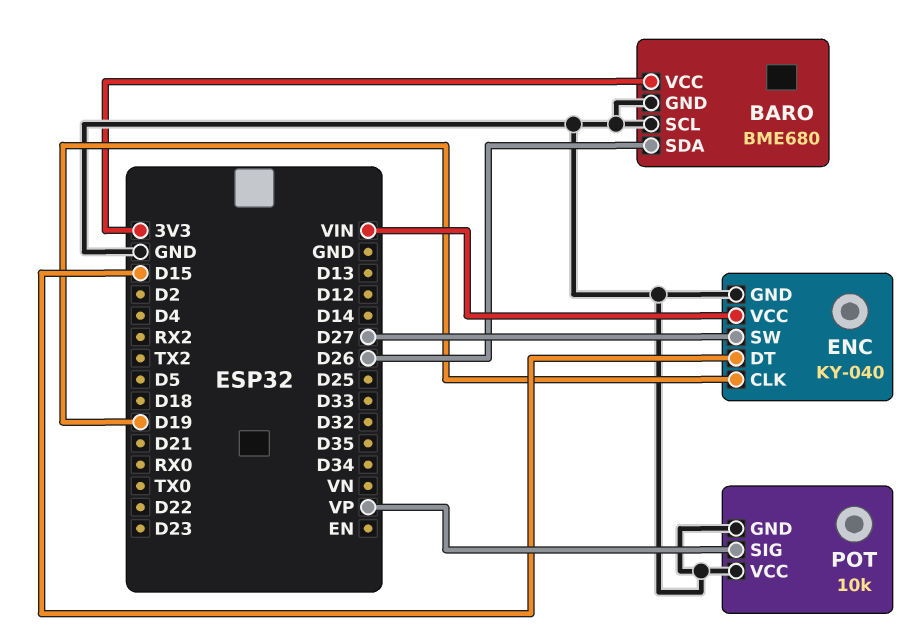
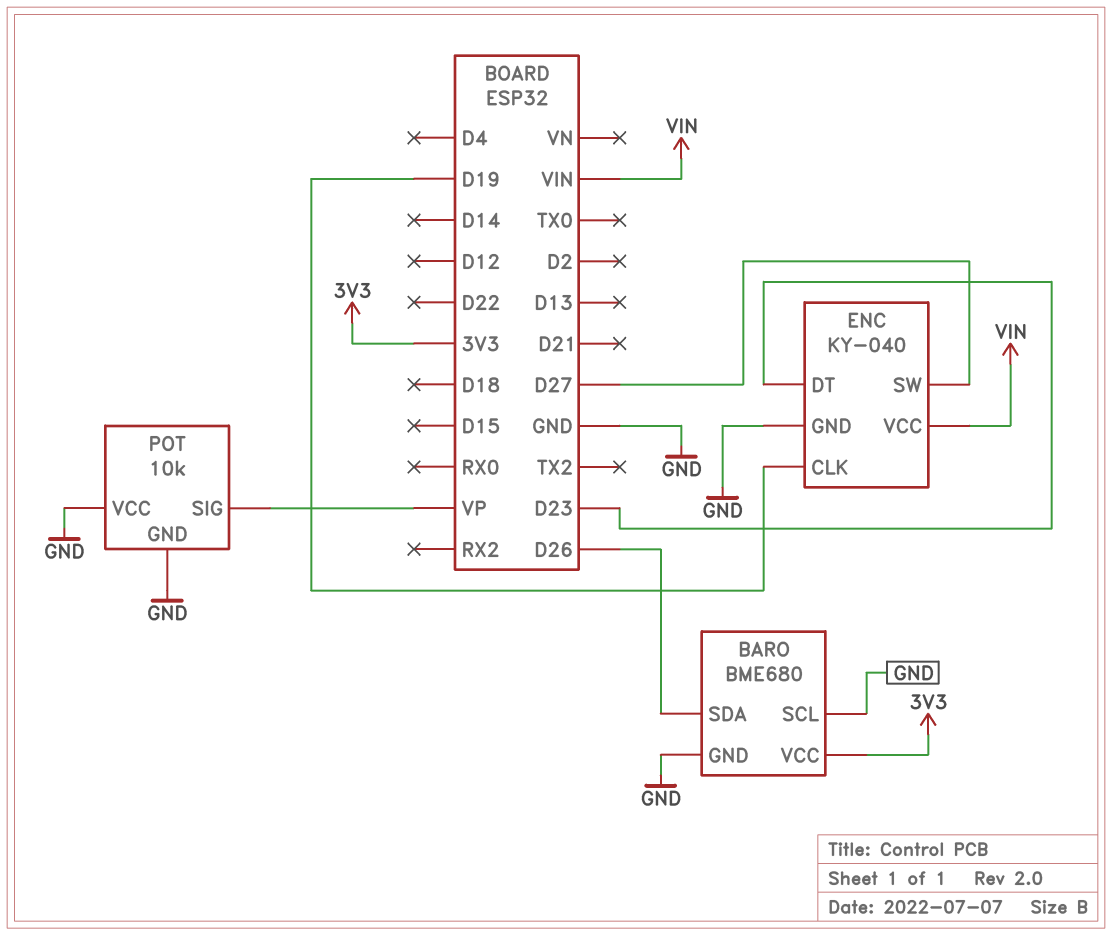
ENC pin DT: D15 -> D23

